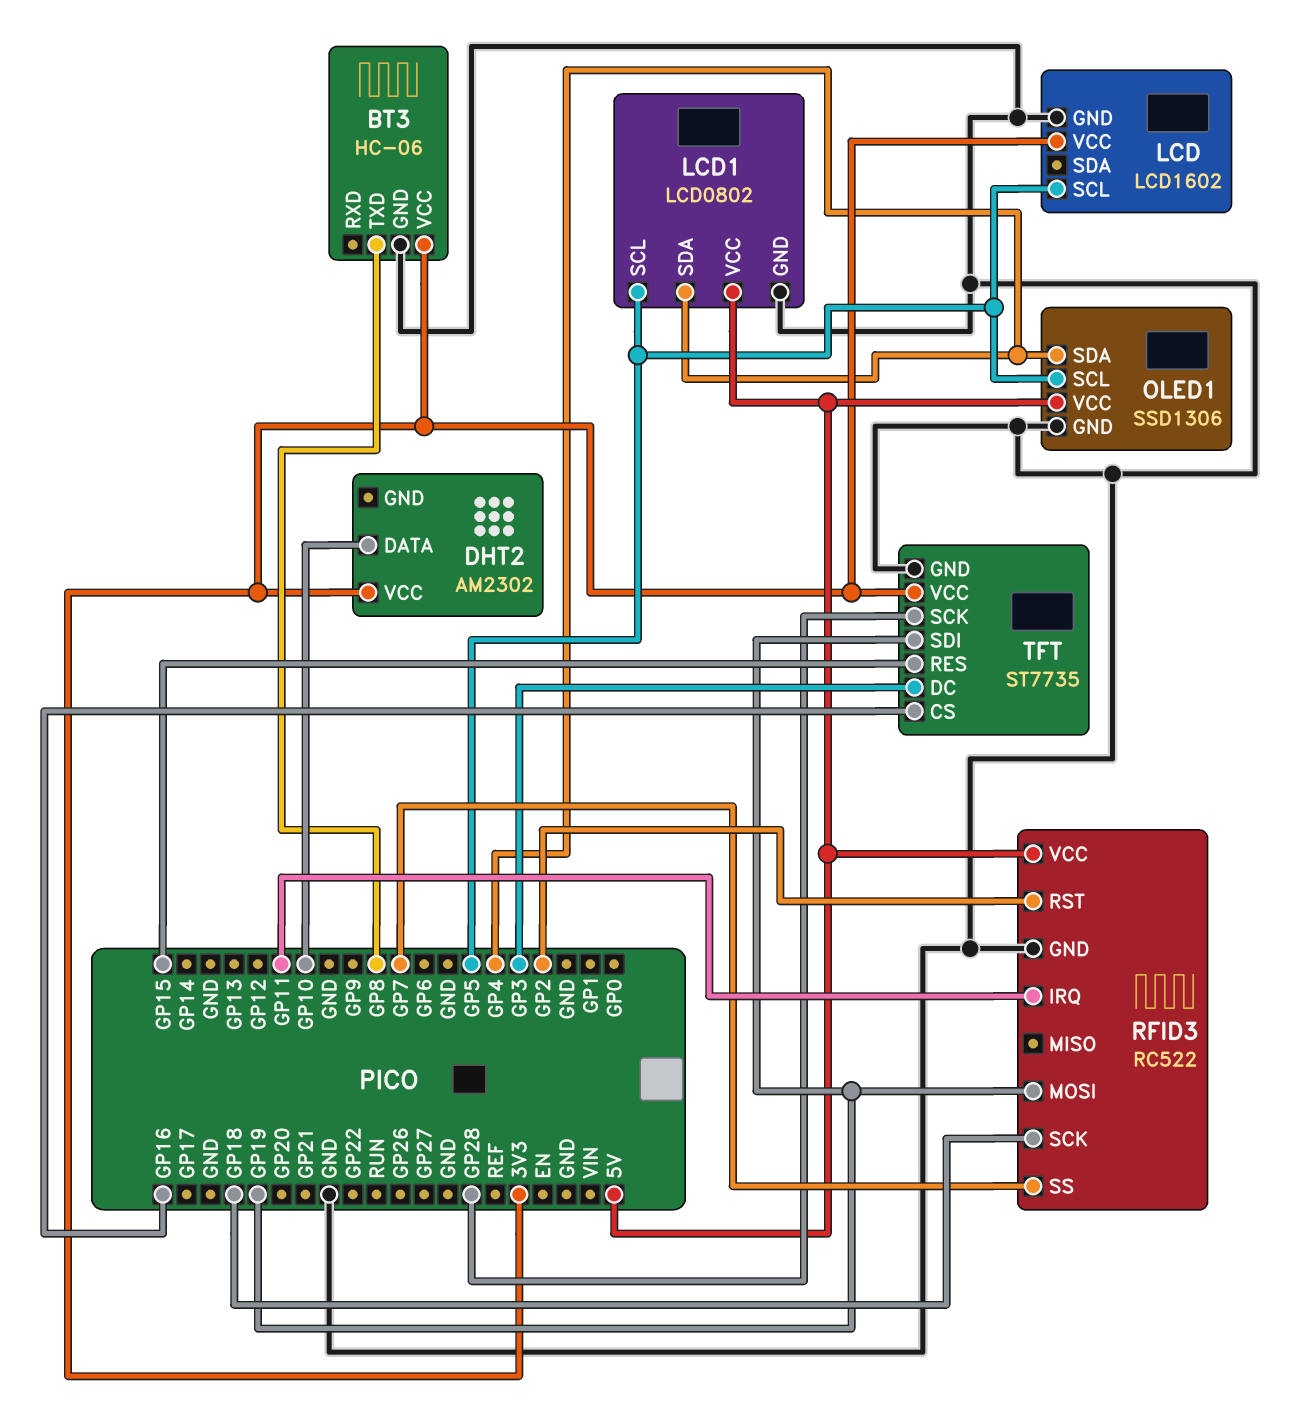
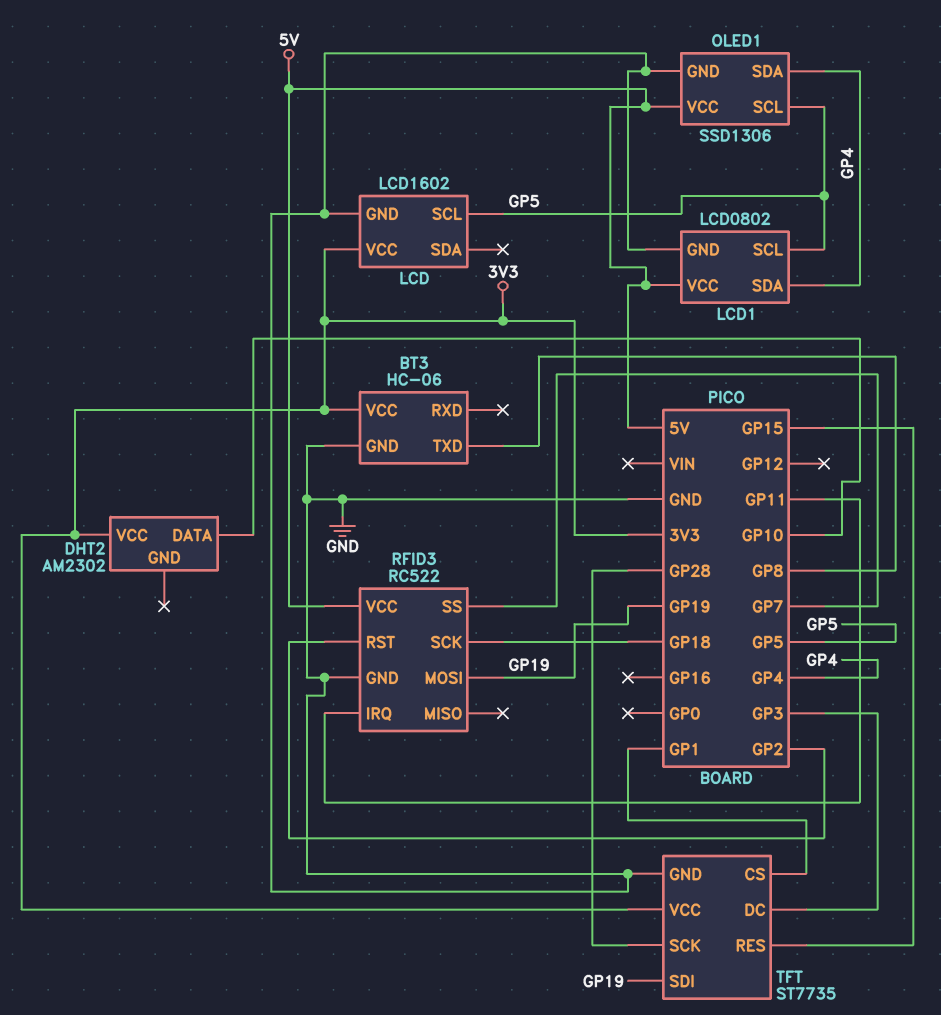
TFT pin CS: GP16 -> GP1

